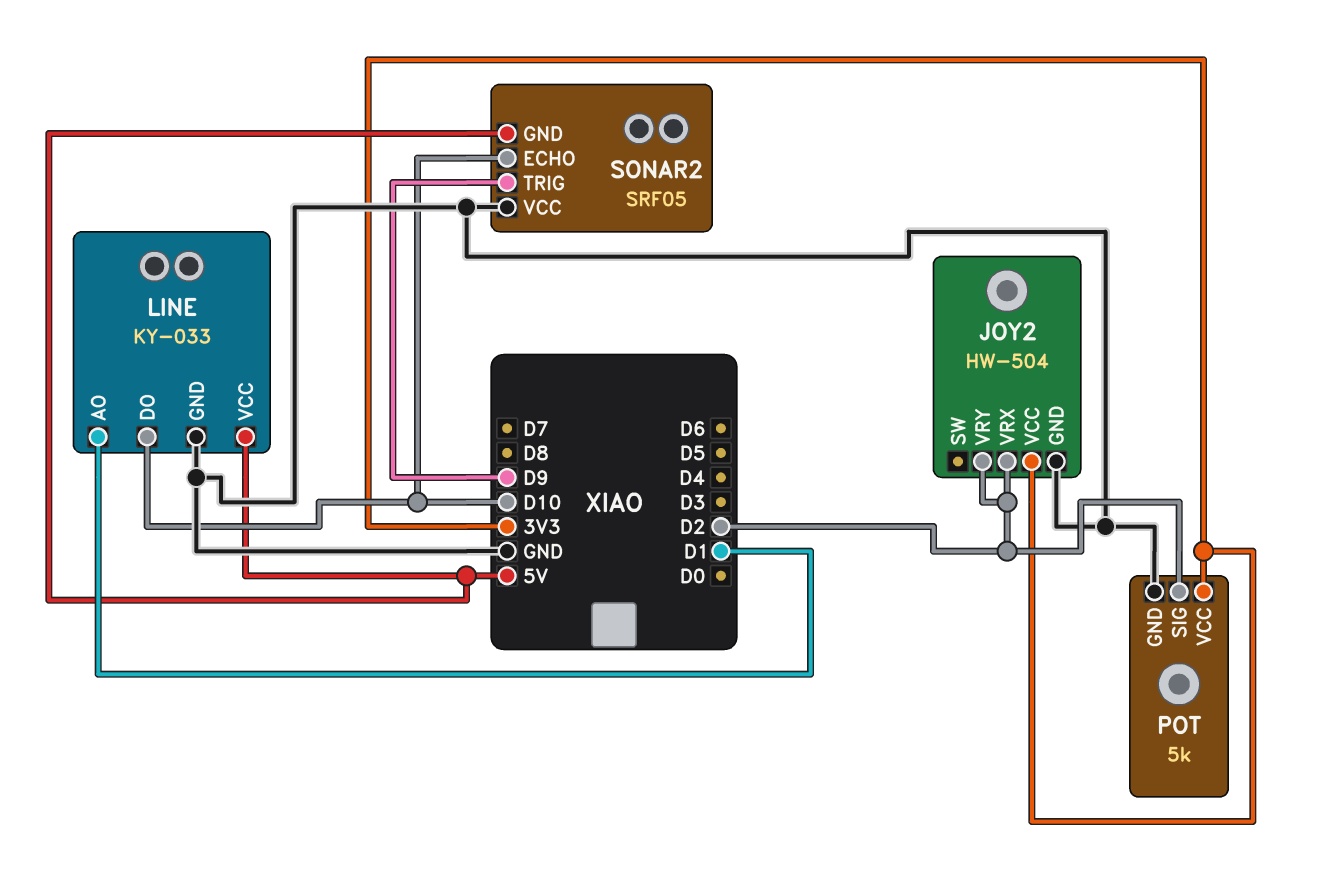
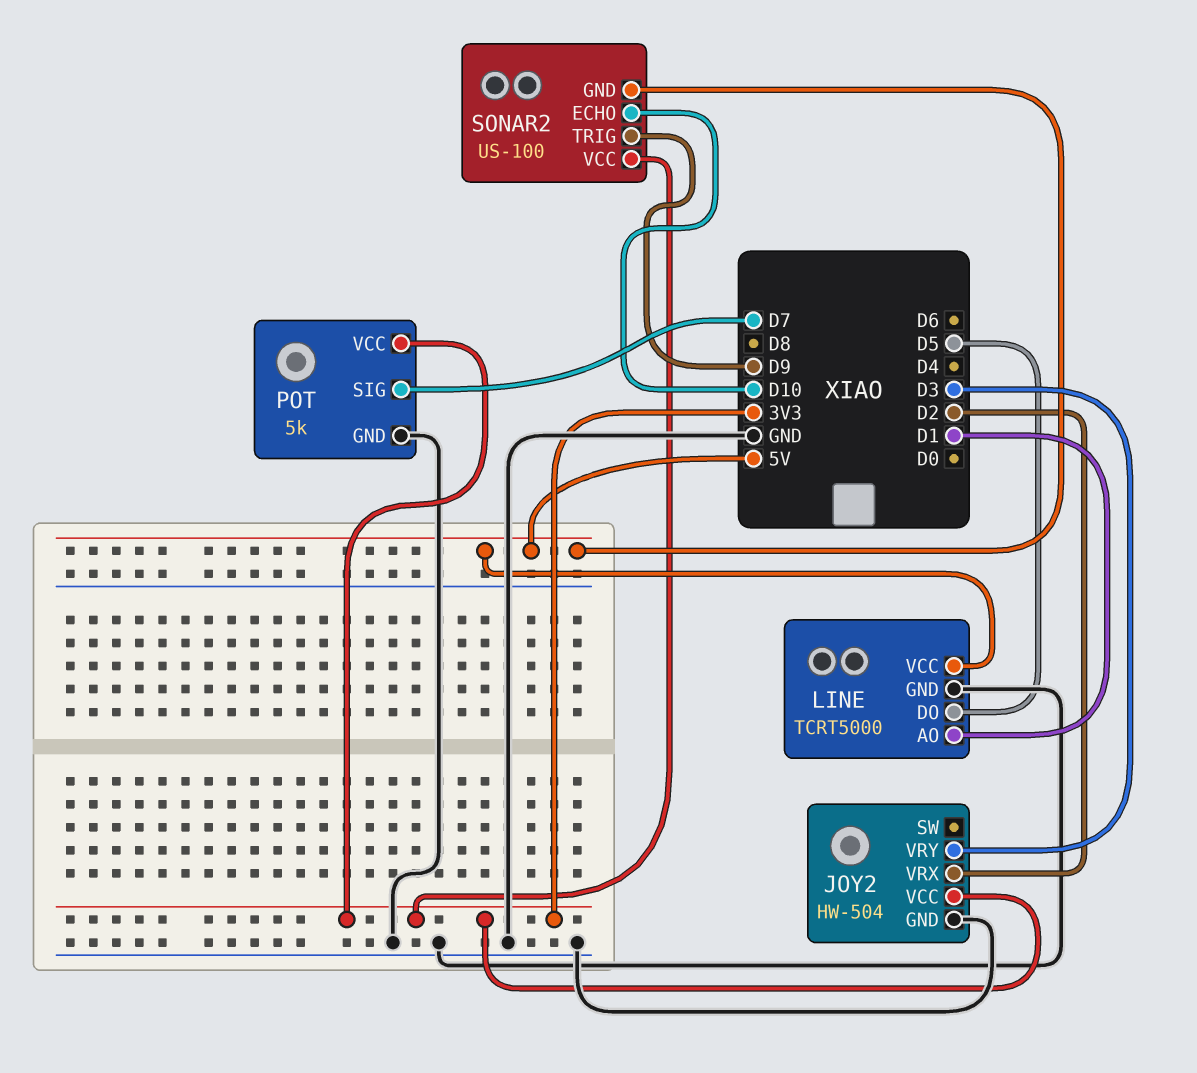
JOY2 pin VRY: D2 -> D3
LINE: KY-033 -> TCRT5000
LINE pin DO: D10 -> D5
POT pin SIG: D2 -> D7
SONAR2: SRF05 -> US-100
SONAR2 pin VCC: GND -> 3V3

